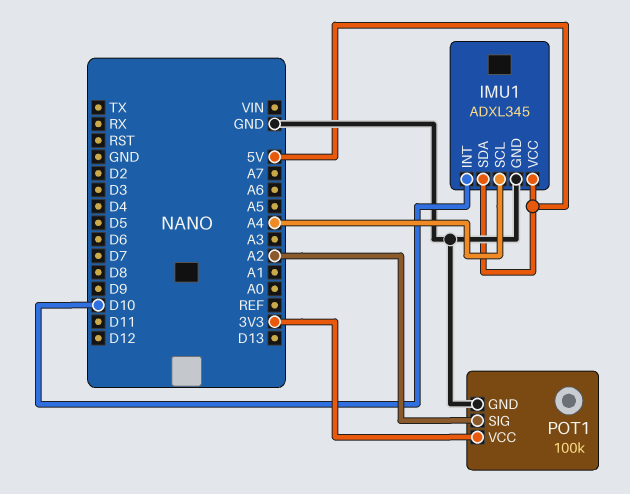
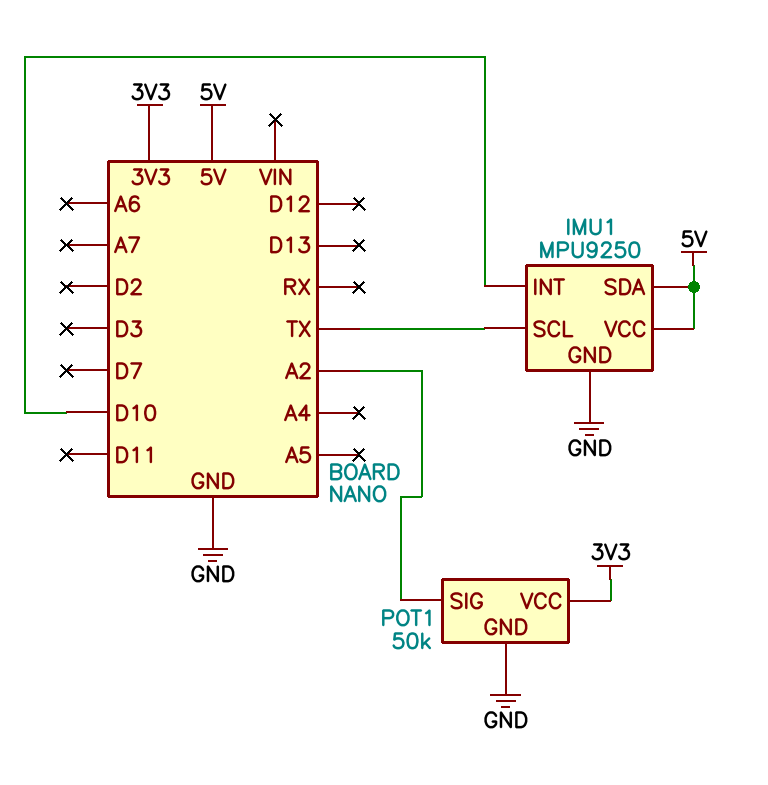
IMU1: ADXL345 -> MPU9250
IMU1 pin SCL: A4 -> TX
POT1: 100k -> 50k

